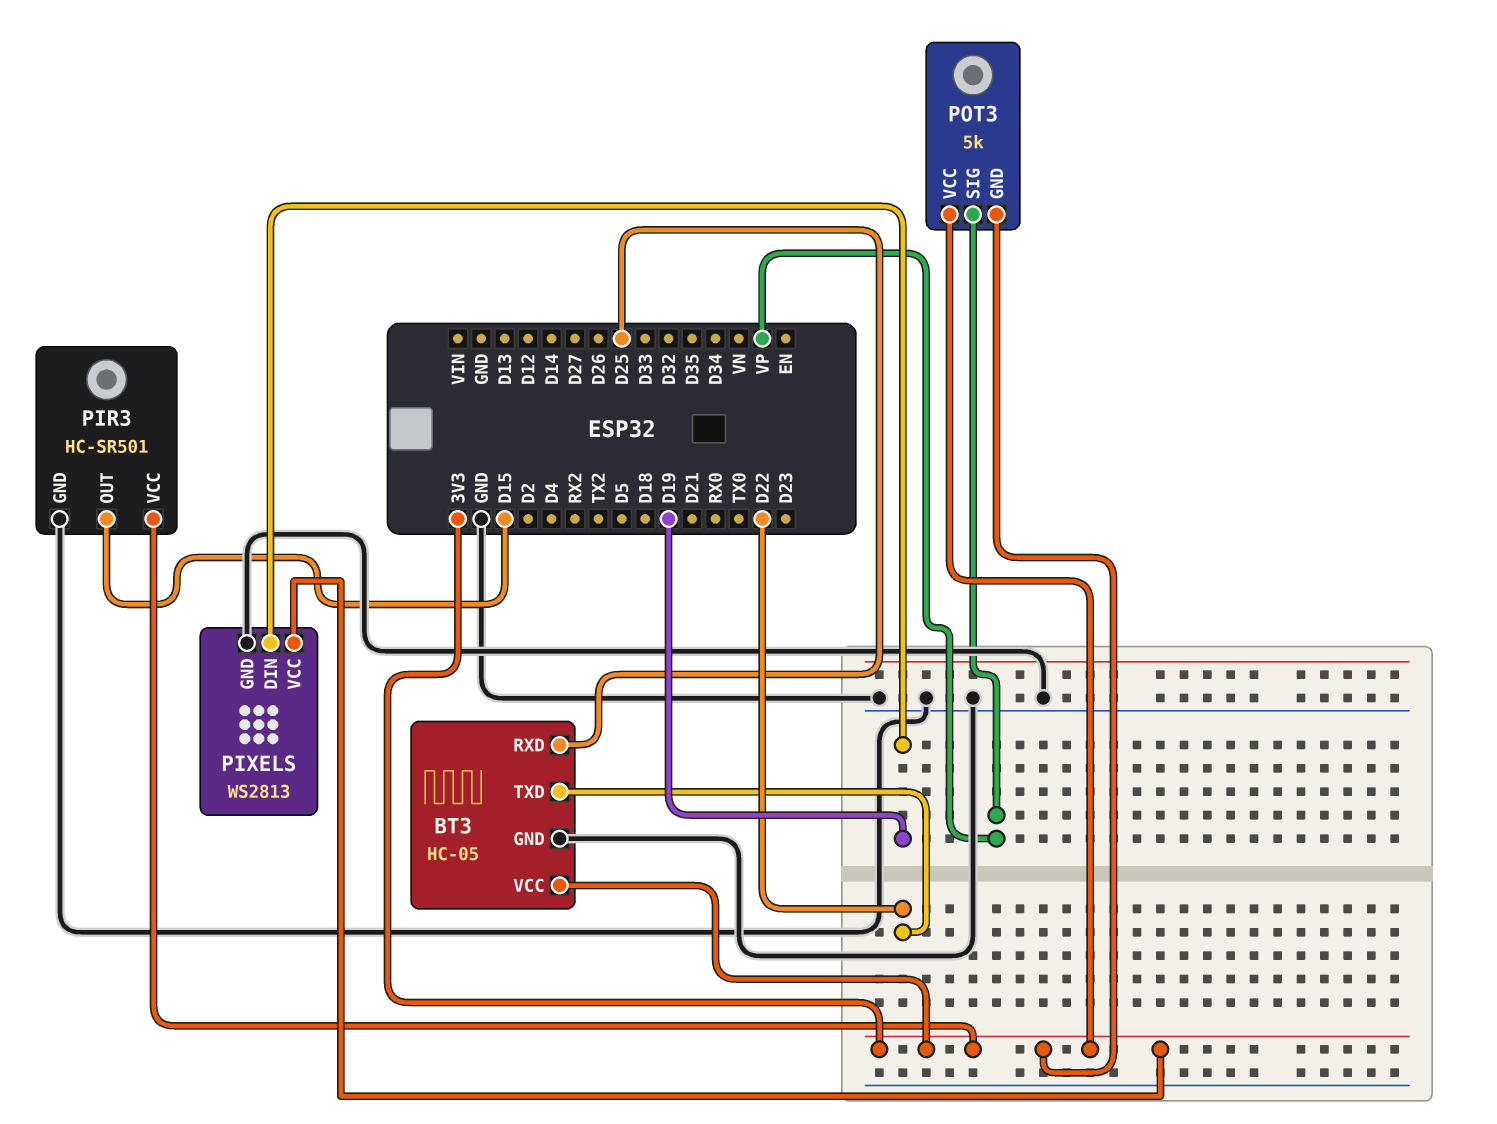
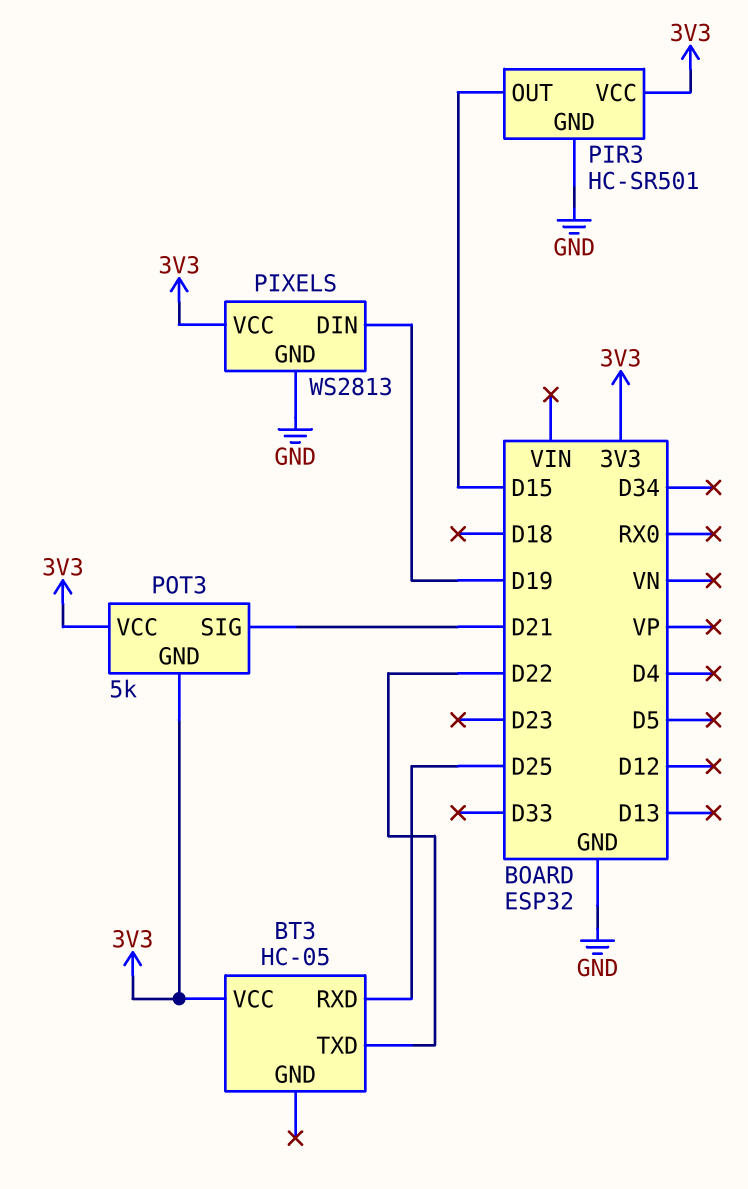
BT3 pin GND: GND -> none
POT3 pin SIG: VP -> D21

